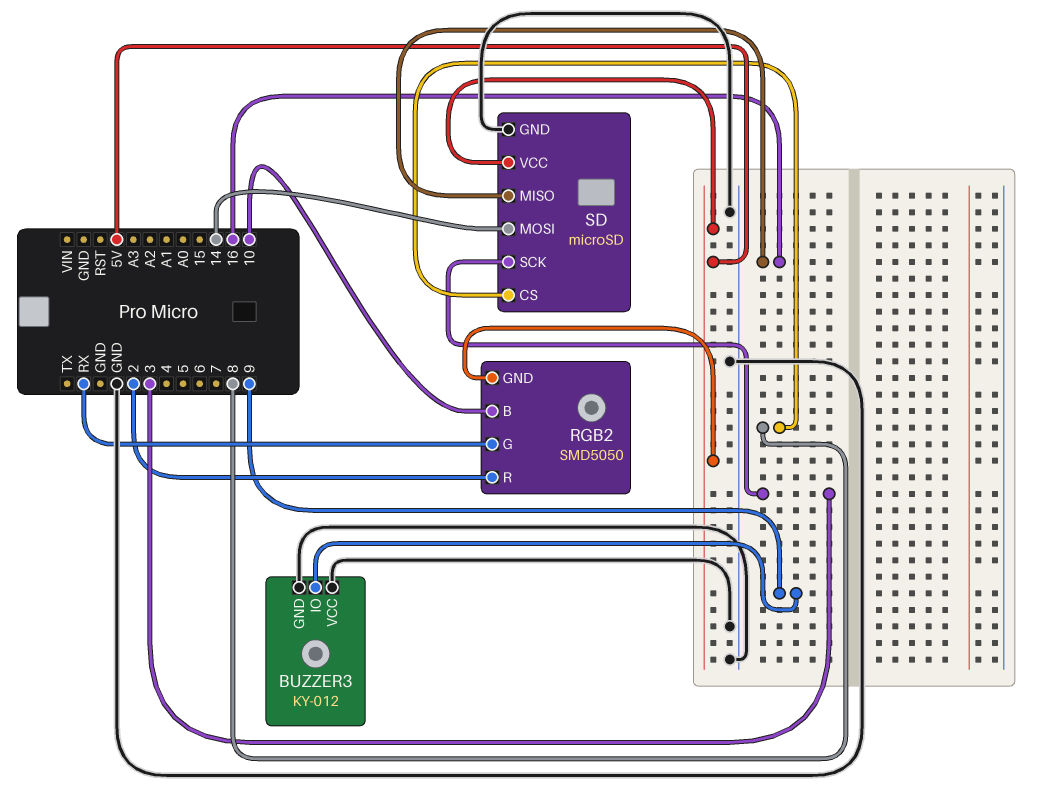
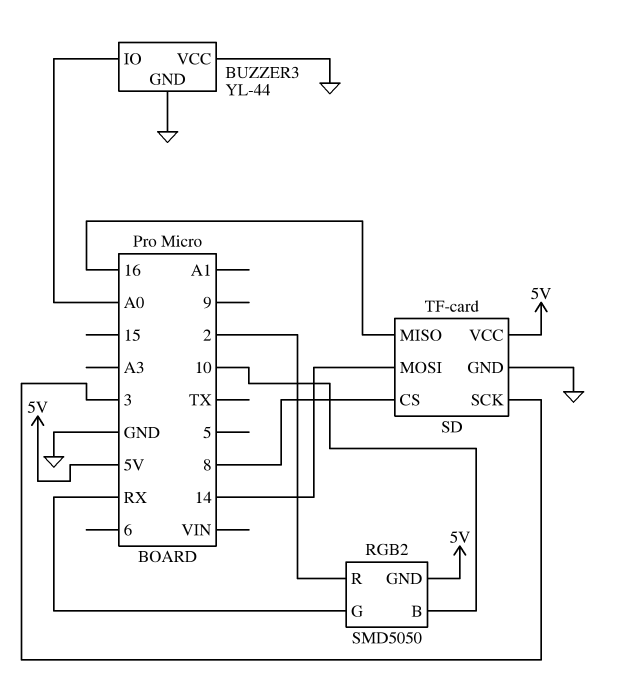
BUZZER3: KY-012 -> YL-44
BUZZER3 pin IO: 9 -> A0
SD: microSD -> TF-card

